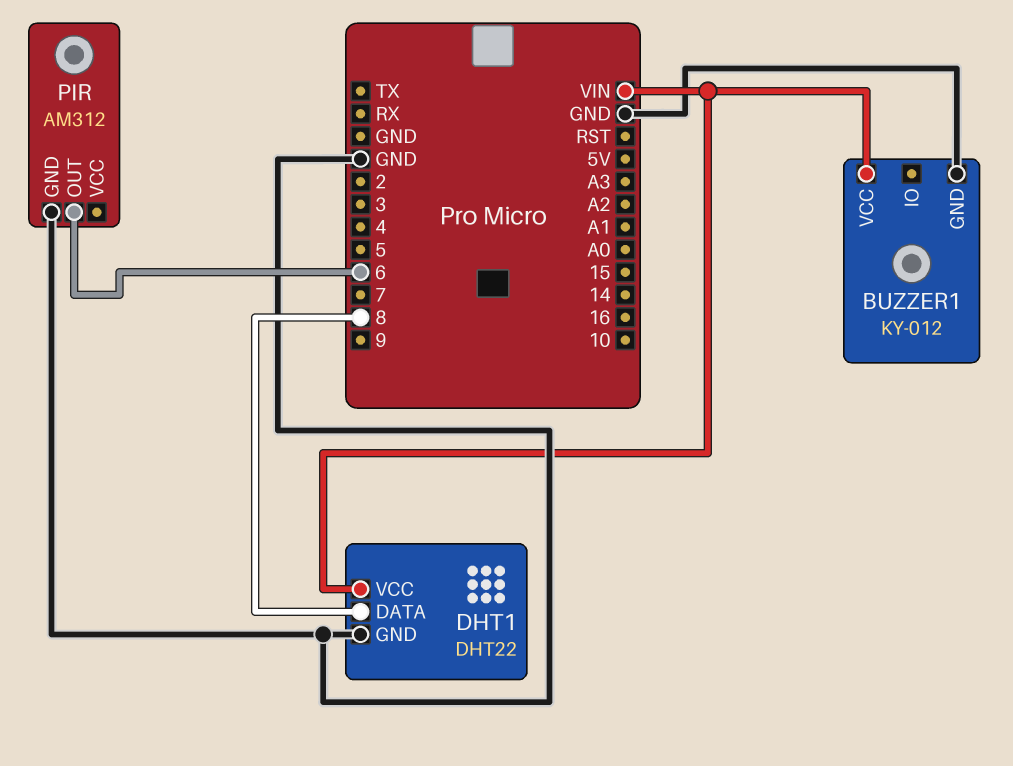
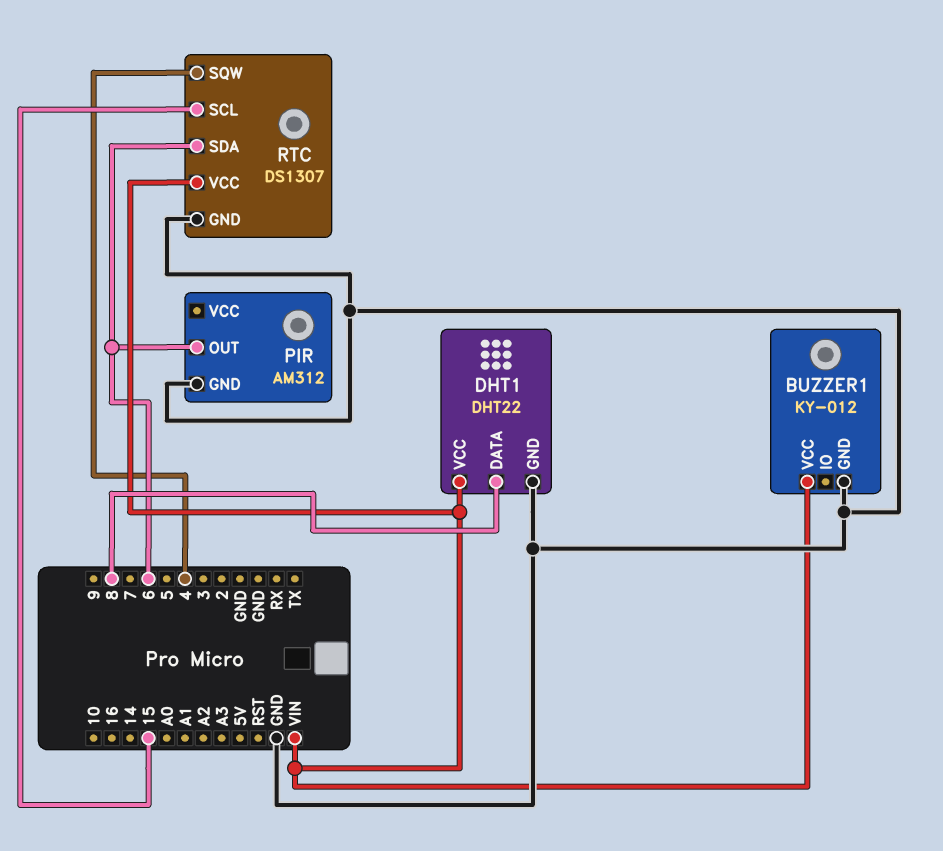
RTC: none -> DS1307
RTC pin GND: none -> GND
RTC pin SCL: none -> 15
RTC pin SDA: none -> 6
RTC pin SQW: none -> 4
RTC pin VCC: none -> VIN

